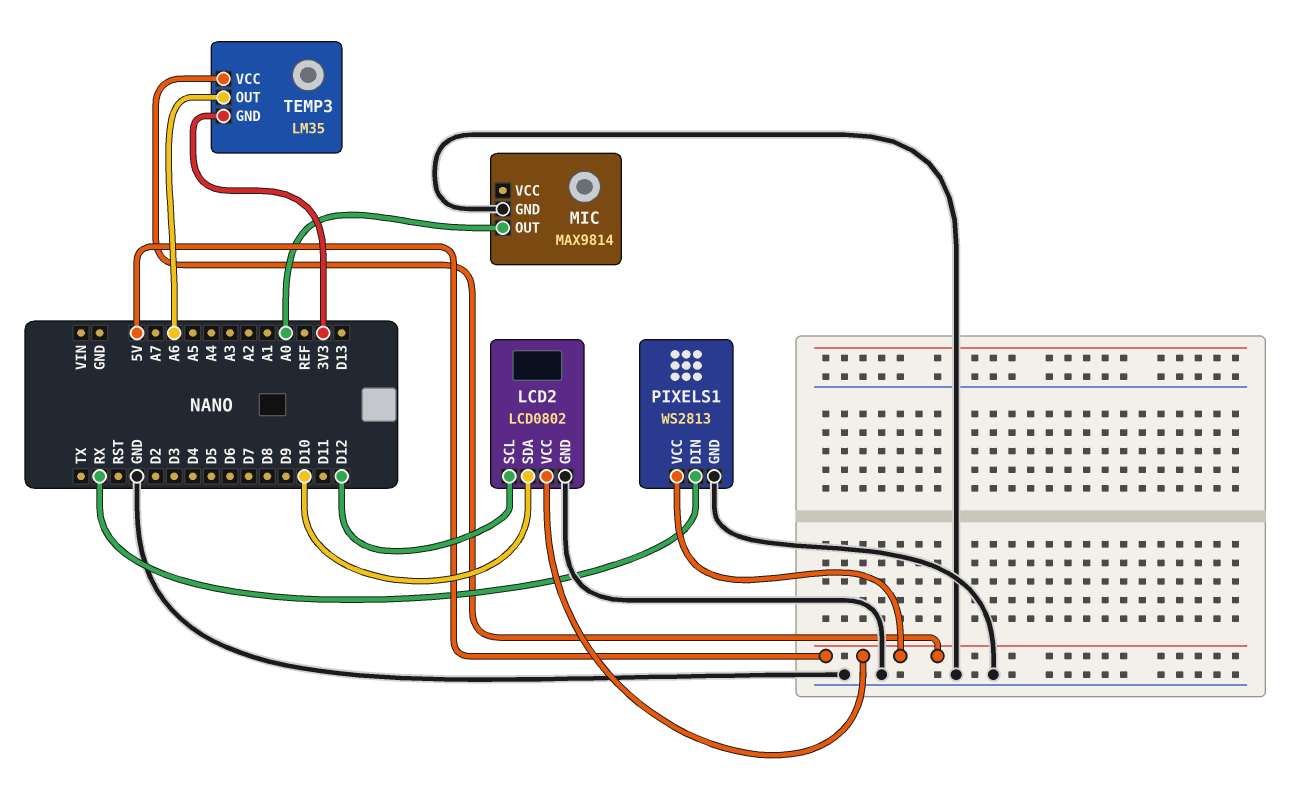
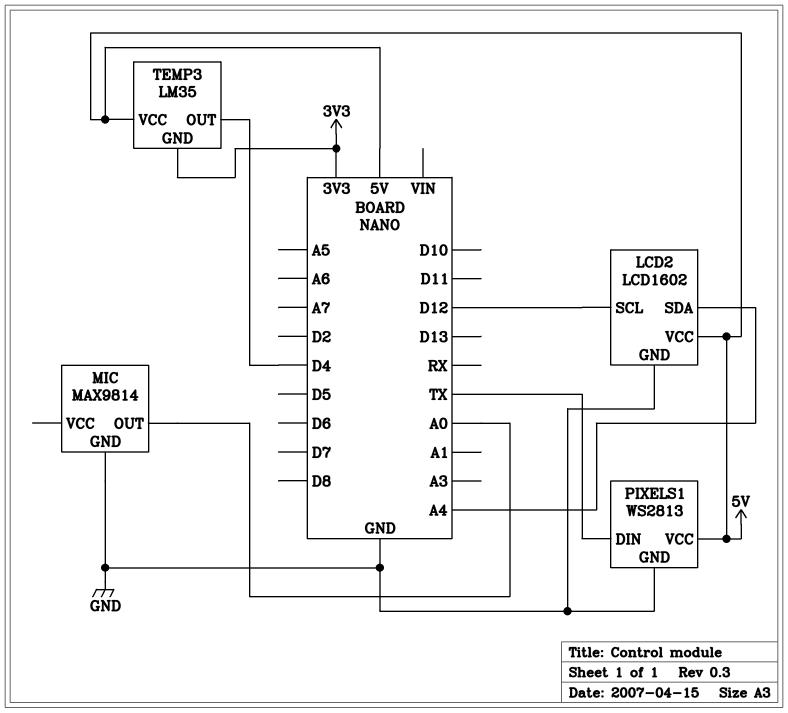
LCD2: LCD0802 -> LCD1602
LCD2 pin SDA: D10 -> A4
PIXELS1 pin DIN: RX -> TX
TEMP3 pin OUT: A6 -> D4

